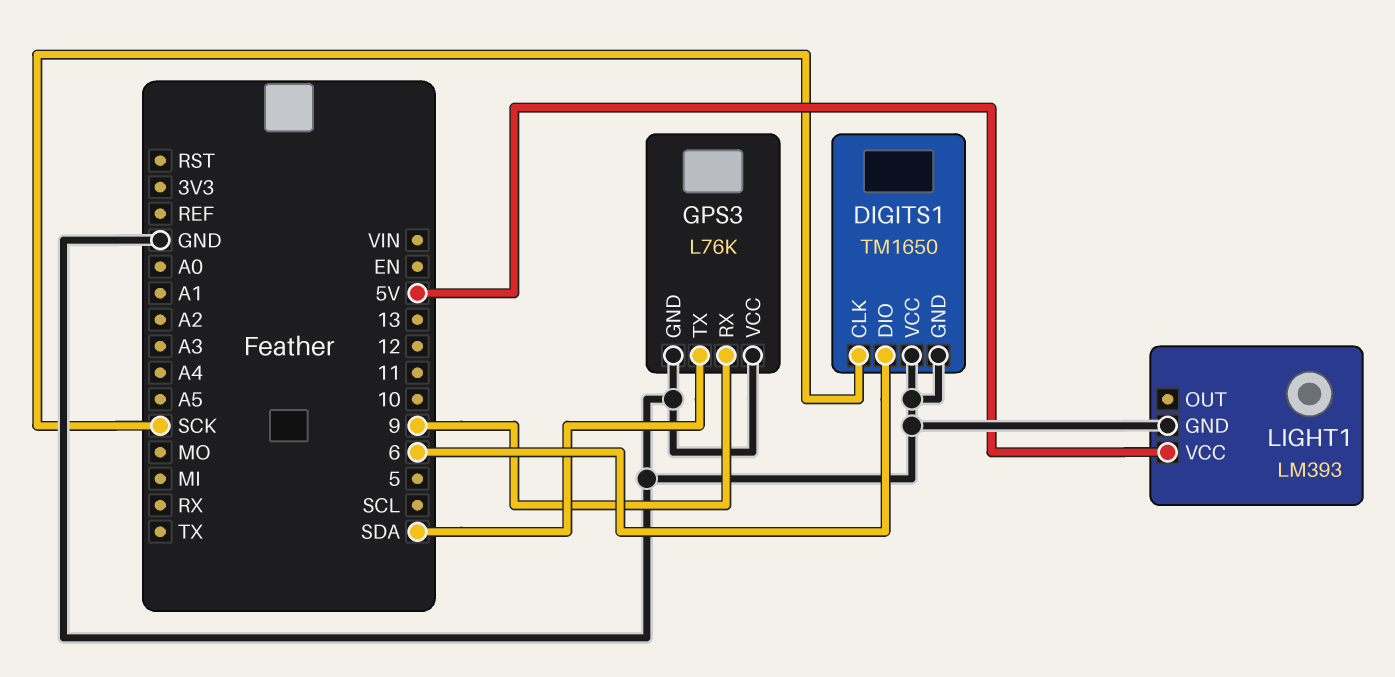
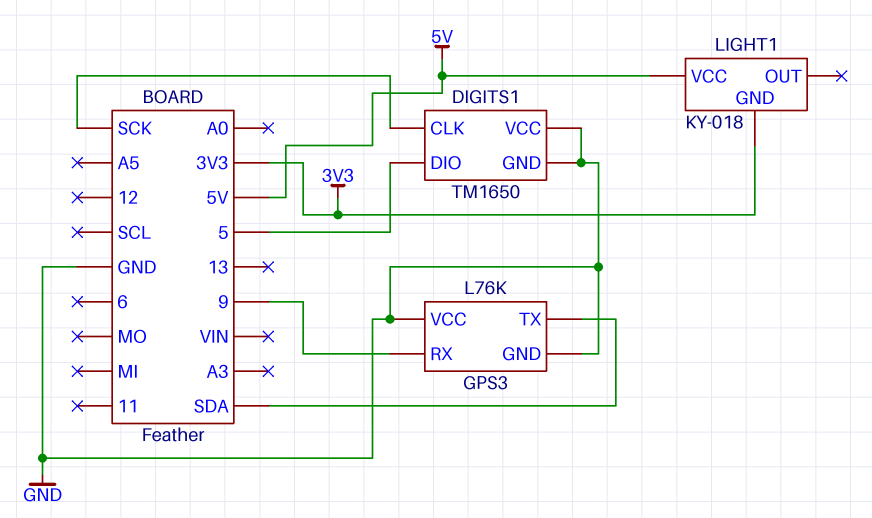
DIGITS1 pin DIO: 6 -> 5
LIGHT1: LM393 -> KY-018
LIGHT1 pin GND: GND -> 3V3

